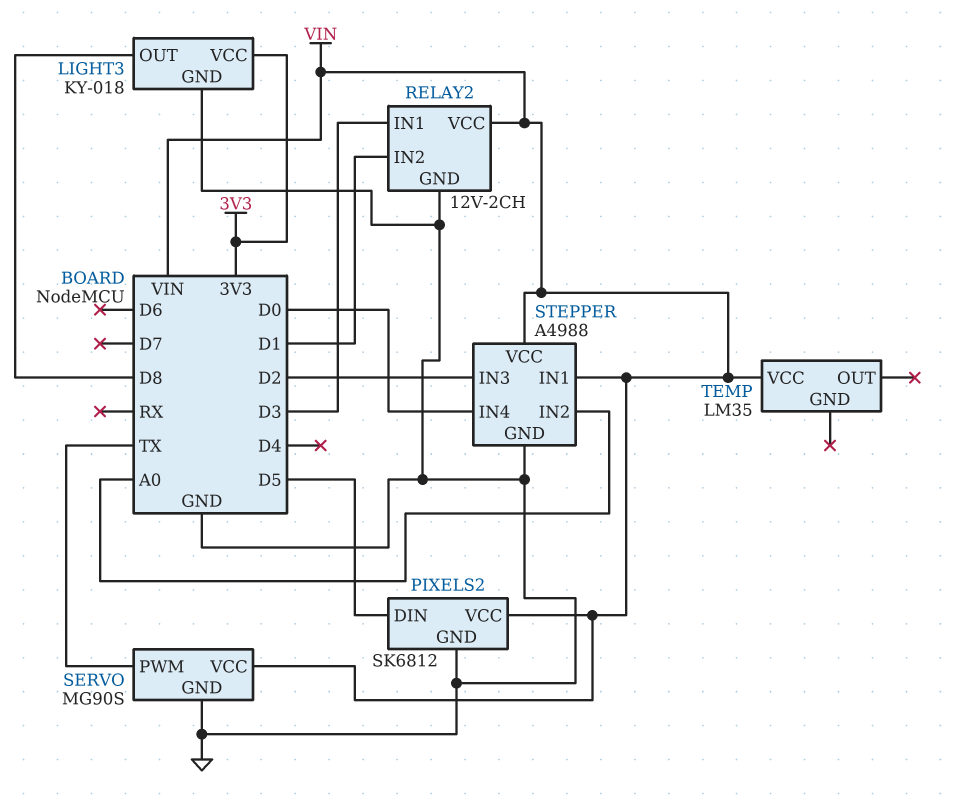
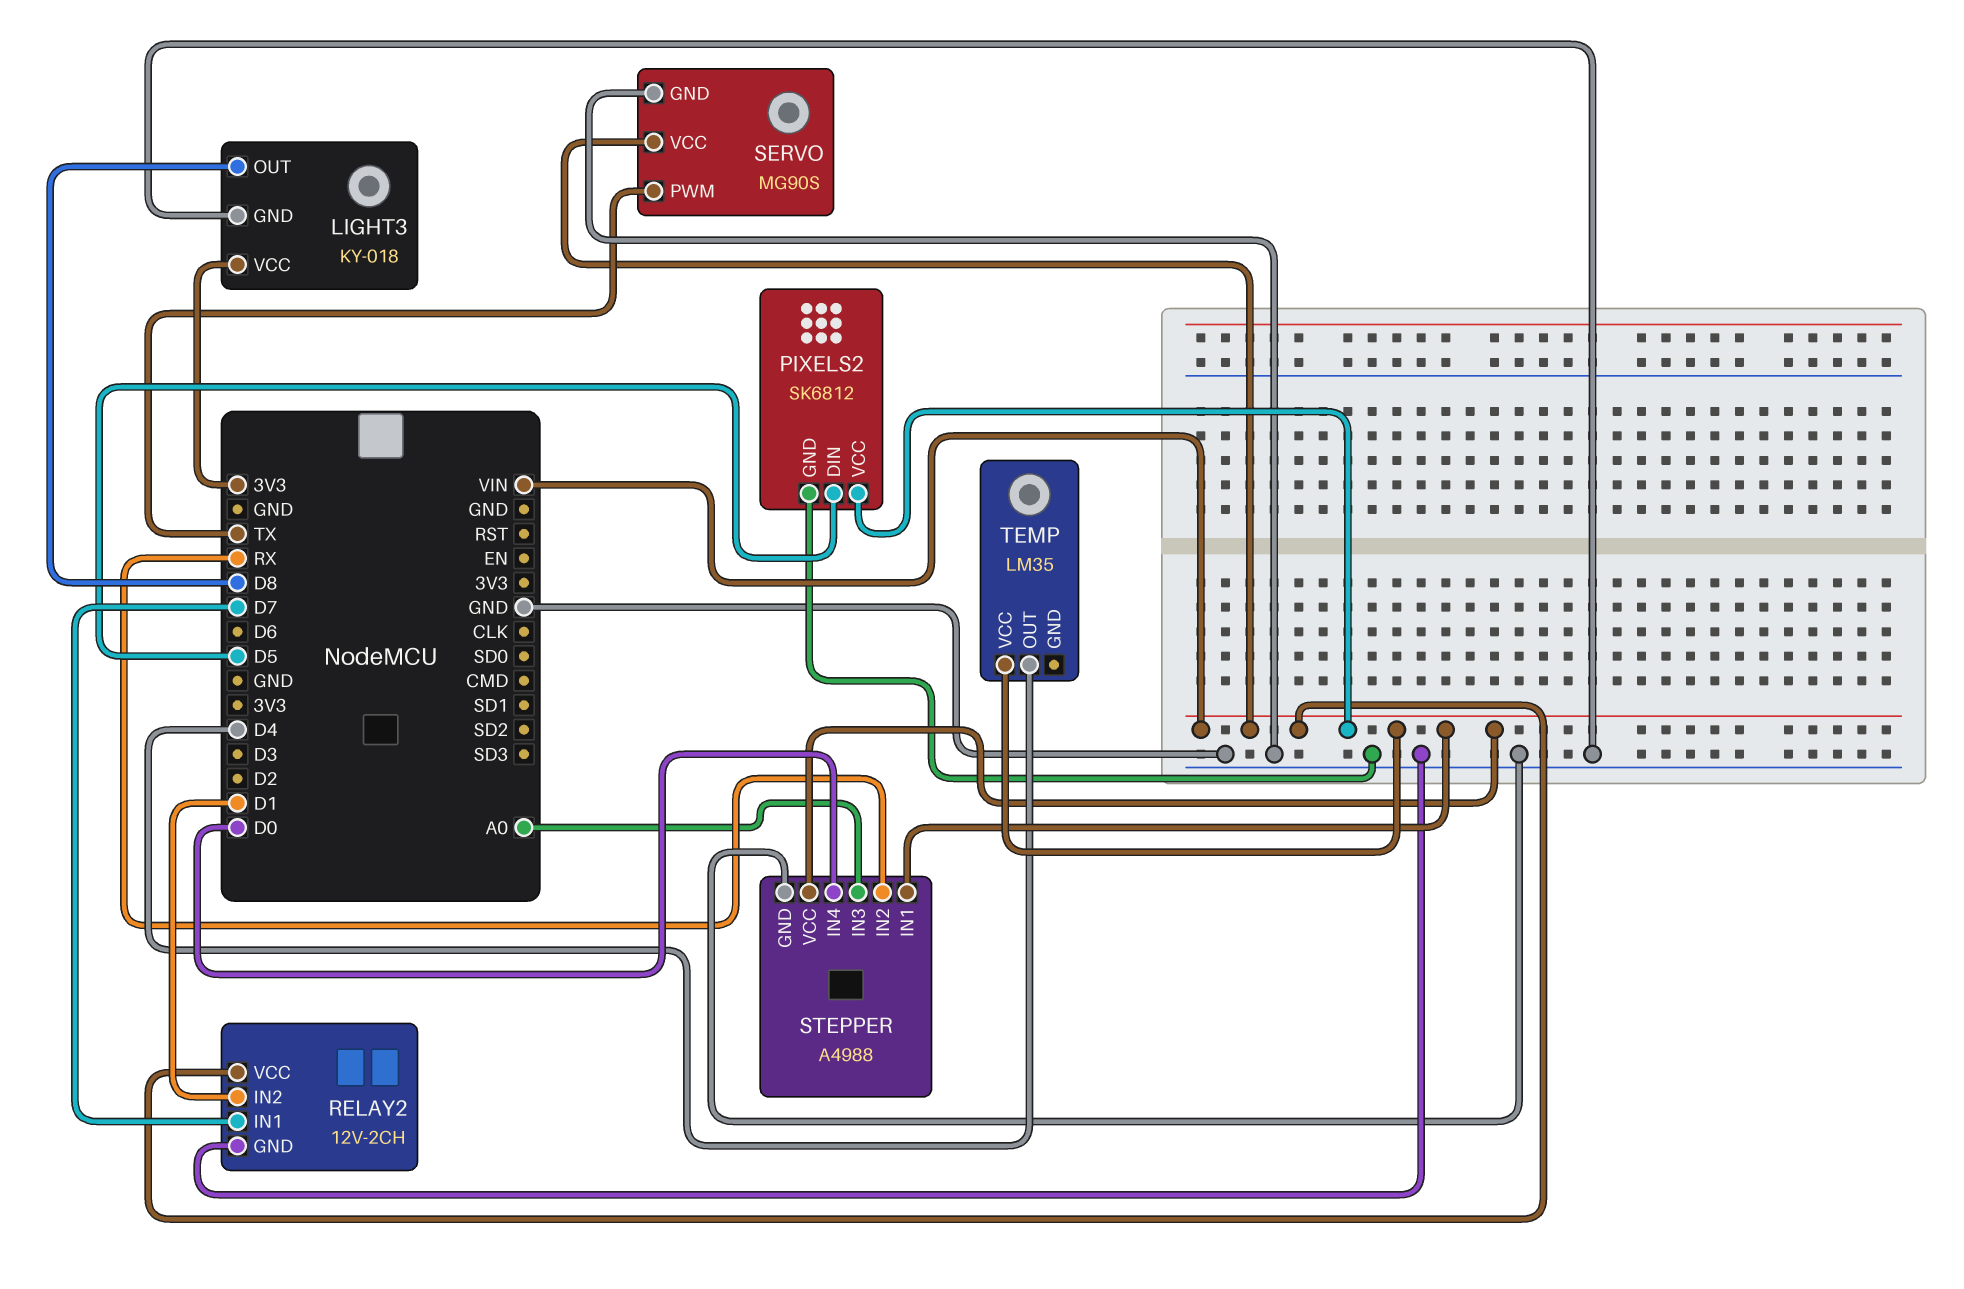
RELAY2 pin IN1: D3 -> D7
STEPPER pin IN2: A0 -> RX
STEPPER pin IN3: D2 -> A0
TEMP pin OUT: none -> D4

